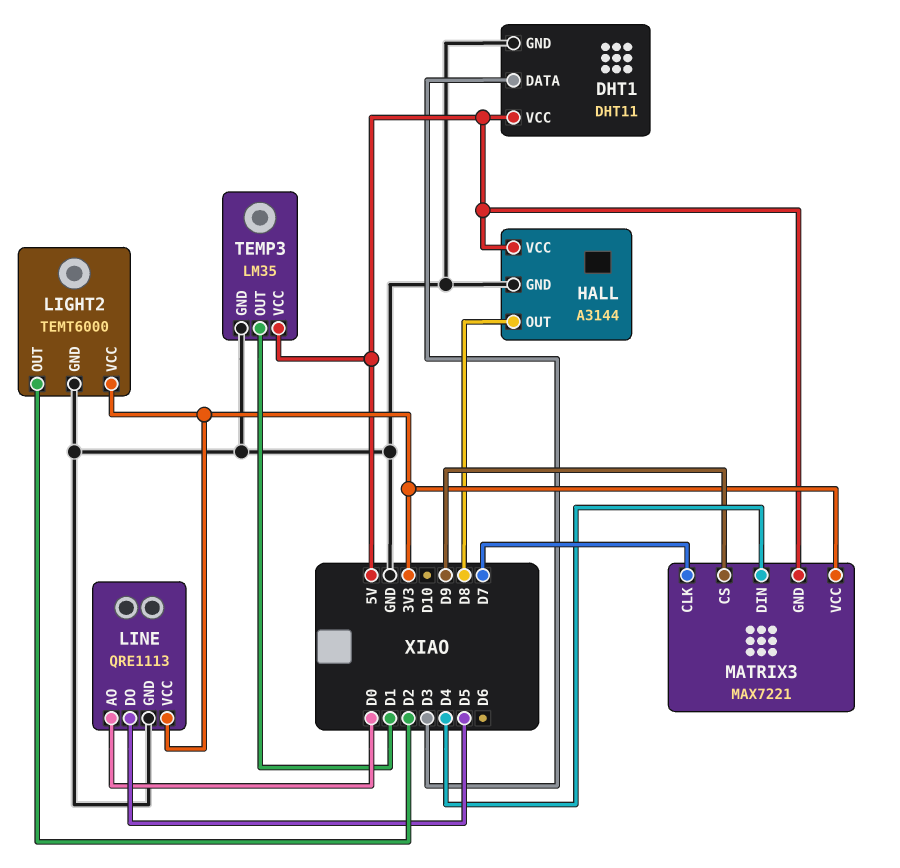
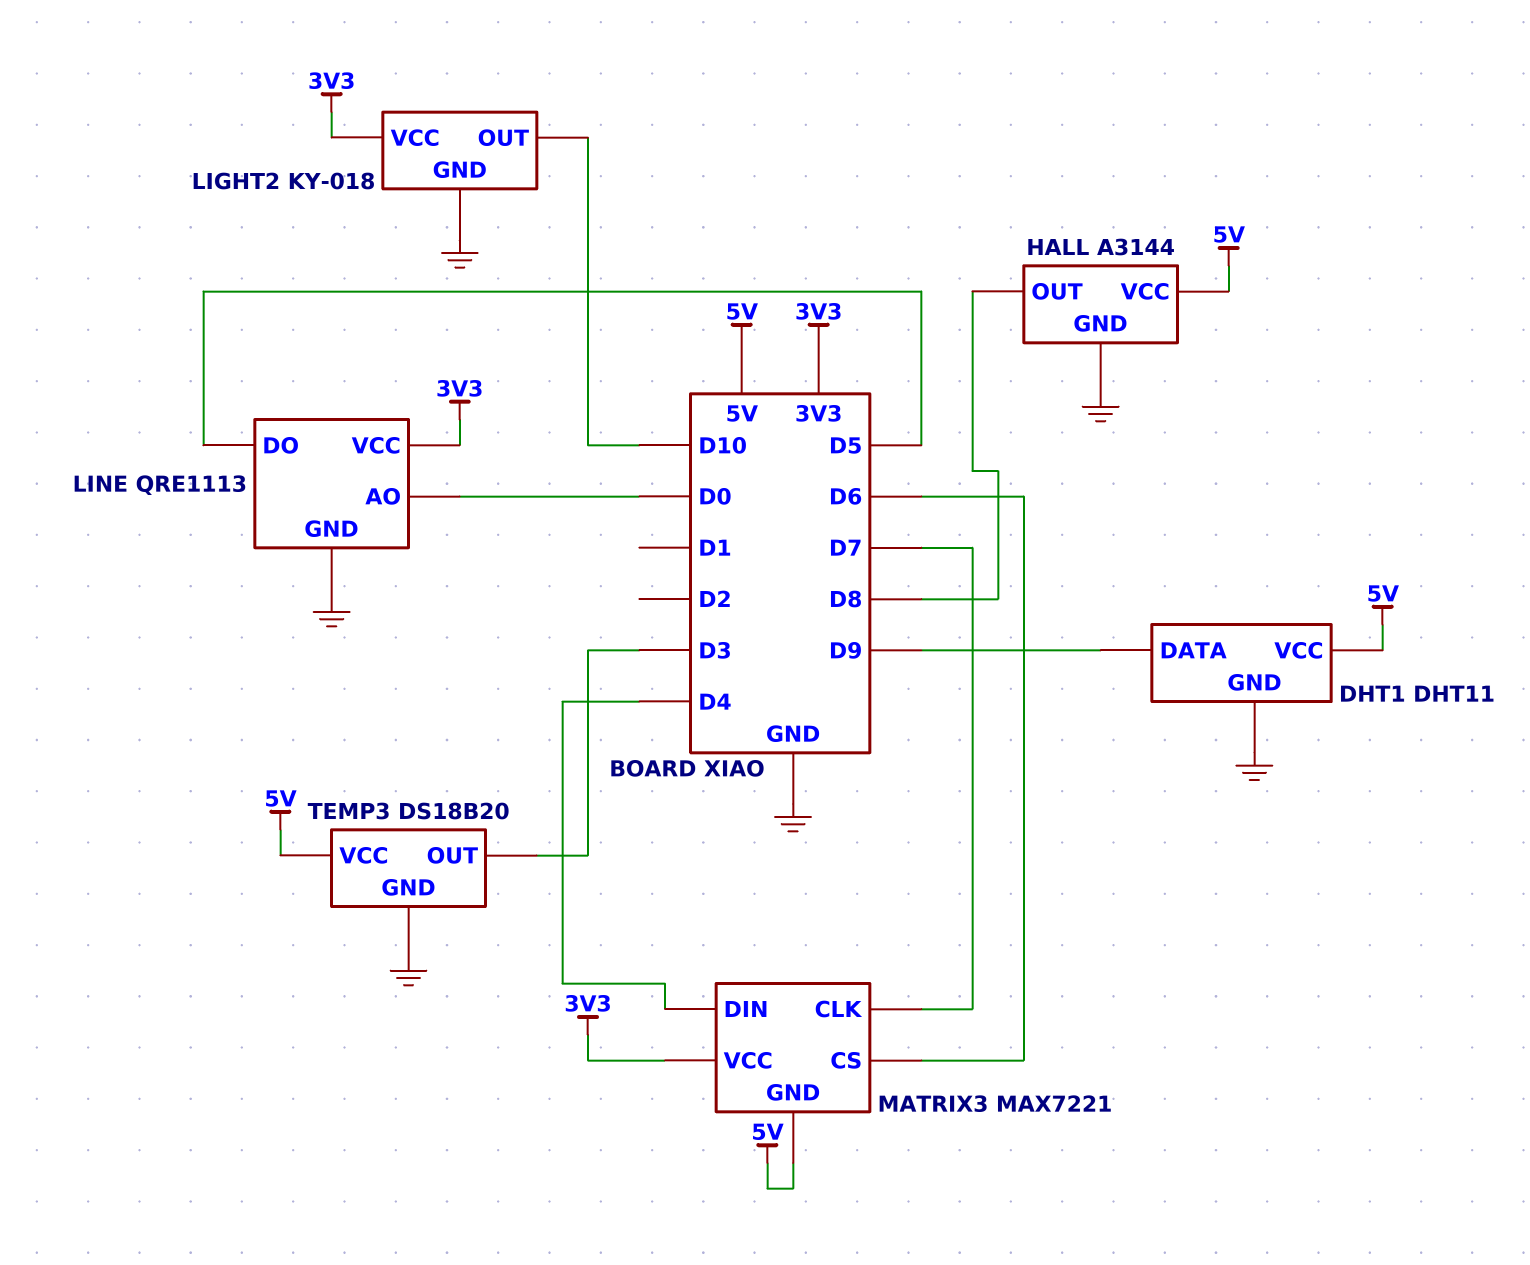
DHT1 pin DATA: D3 -> D9
LIGHT2: TEMT6000 -> KY-018
LIGHT2 pin OUT: D2 -> D10
MATRIX3 pin CS: D9 -> D6
TEMP3: LM35 -> DS18B20
TEMP3 pin OUT: D1 -> D3

